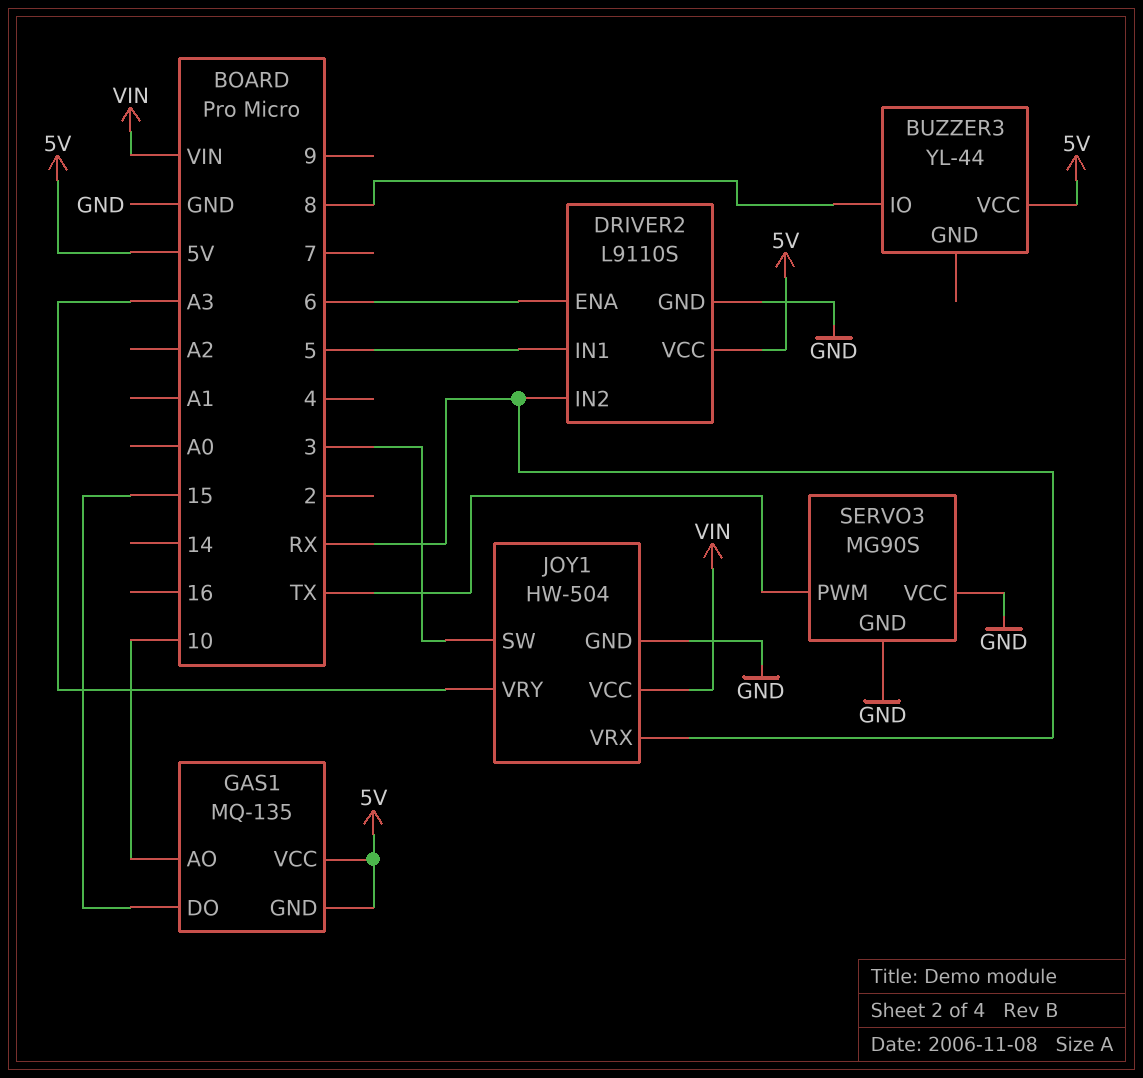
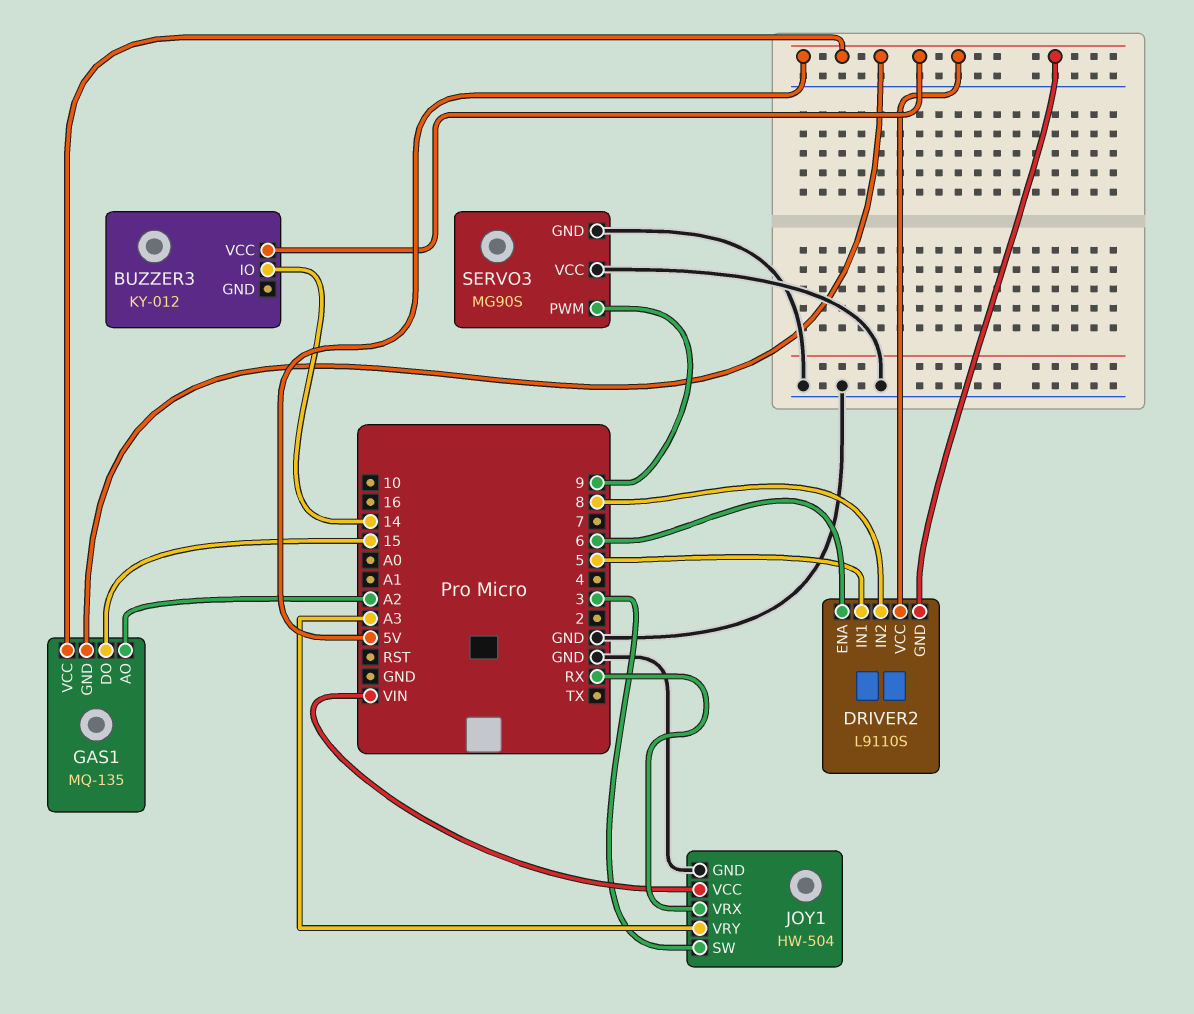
BUZZER3: YL-44 -> KY-012
BUZZER3 pin IO: 8 -> 14
DRIVER2 pin GND: GND -> 5V
DRIVER2 pin IN2: RX -> 8
GAS1 pin AO: 10 -> A2
SERVO3 pin PWM: TX -> 9

